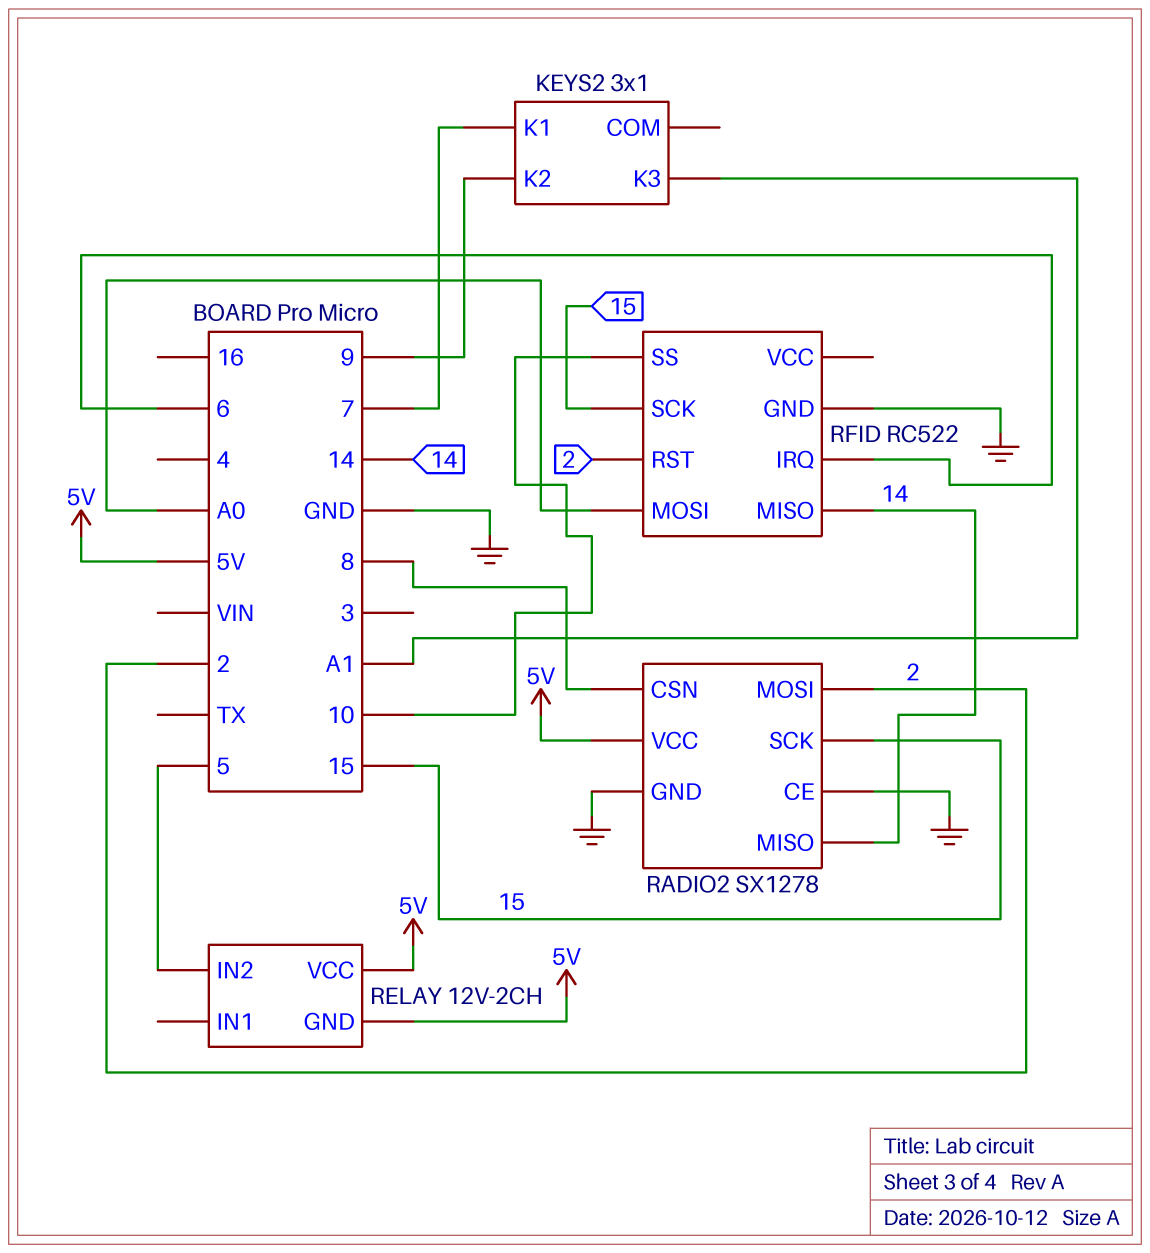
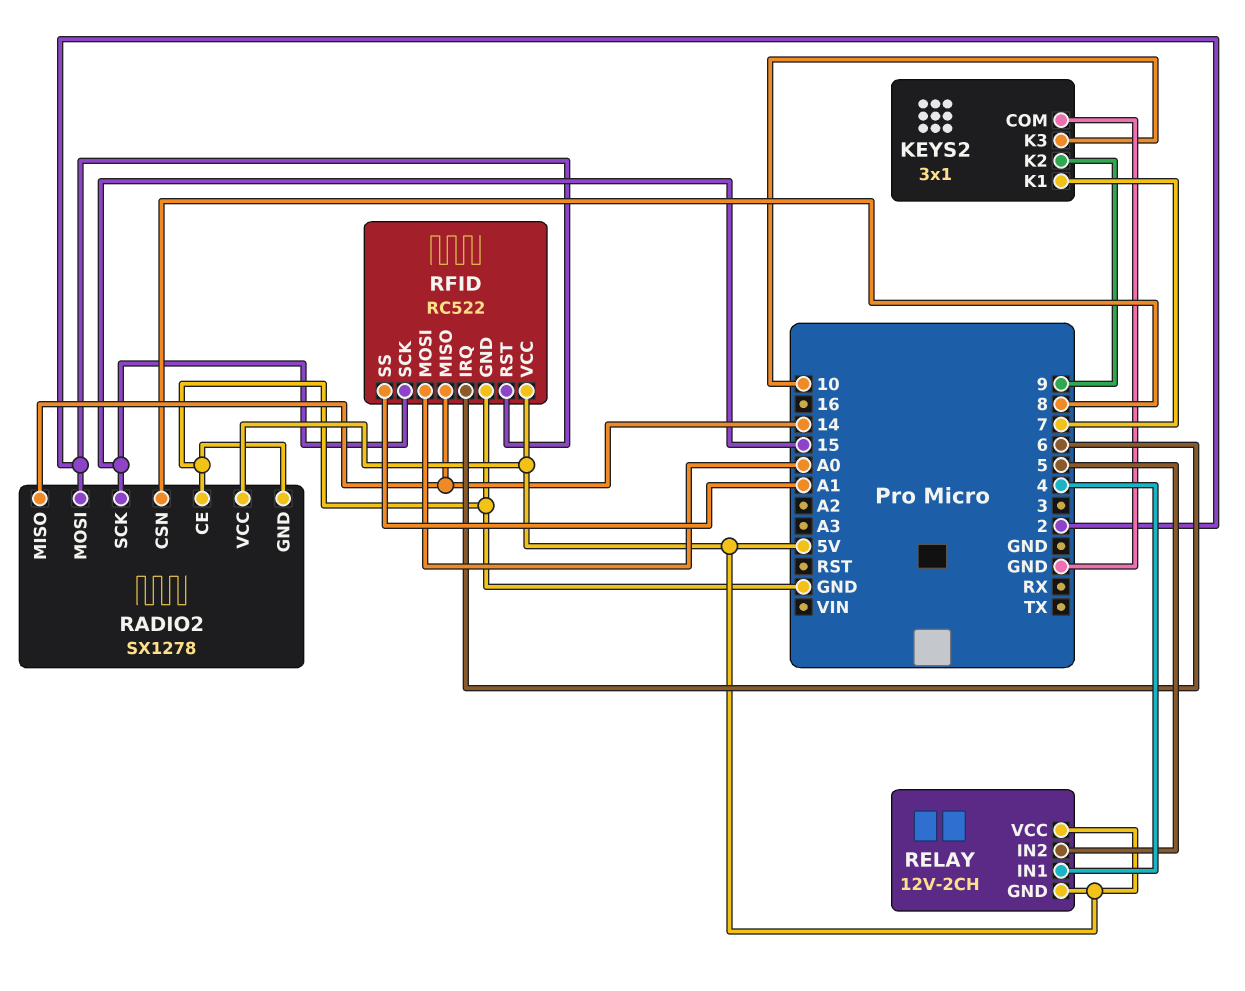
KEYS2 pin COM: none -> GND
KEYS2 pin K3: A1 -> 10
RELAY pin IN1: none -> 4
RFID pin SS: 10 -> A1
RFID pin VCC: none -> 5V

